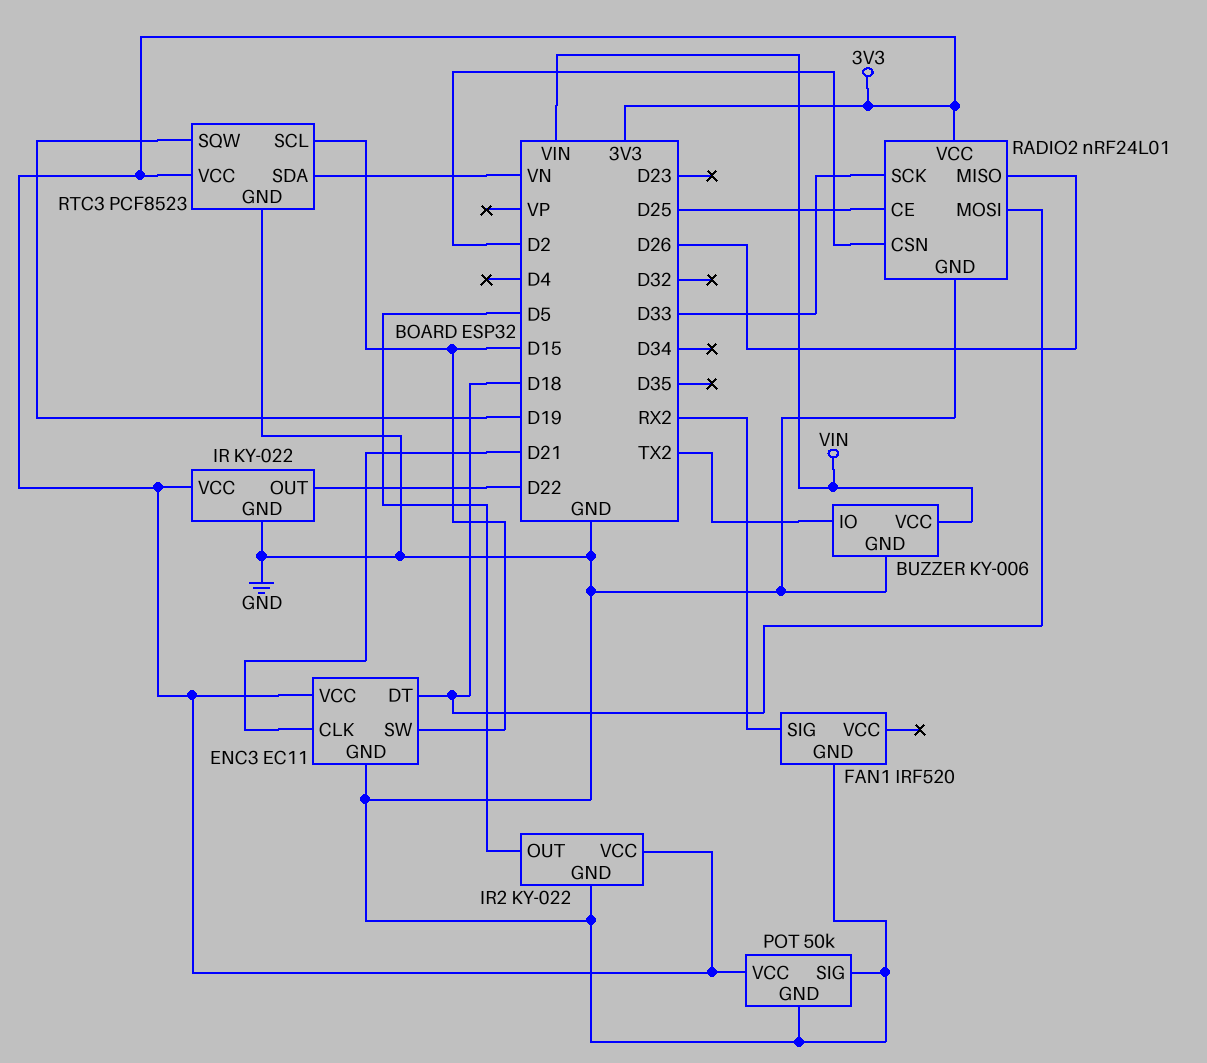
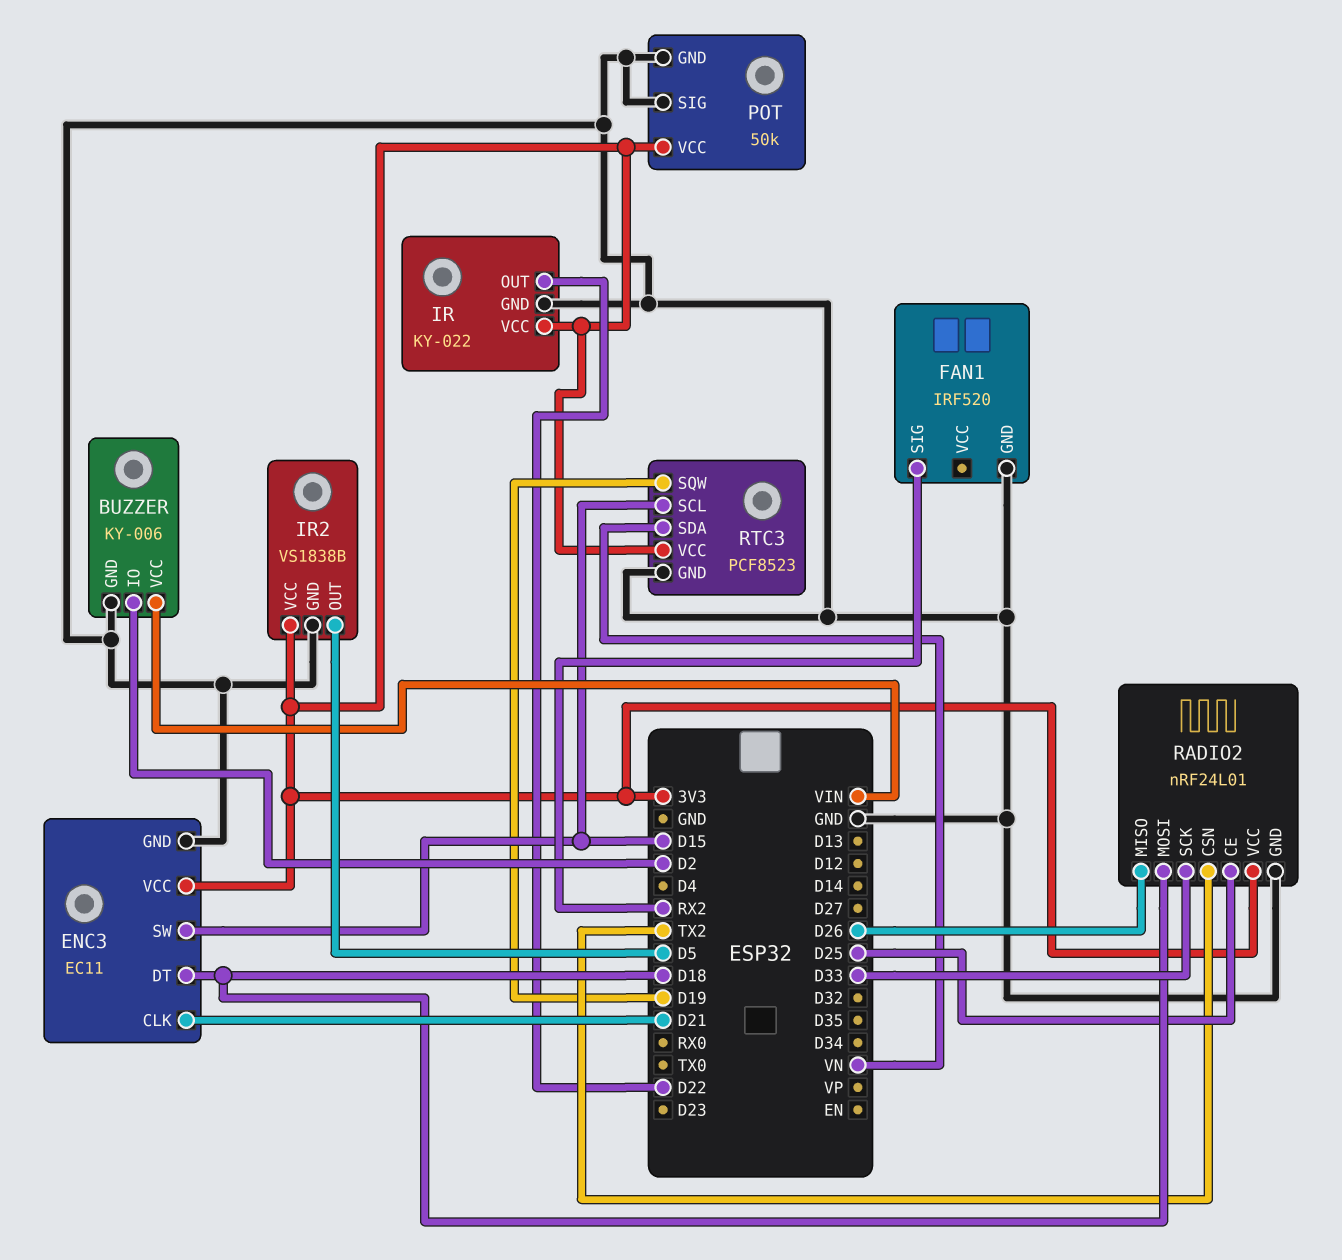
BUZZER pin IO: TX2 -> D2
IR2: KY-022 -> VS1838B
RADIO2 pin CSN: D2 -> TX2

